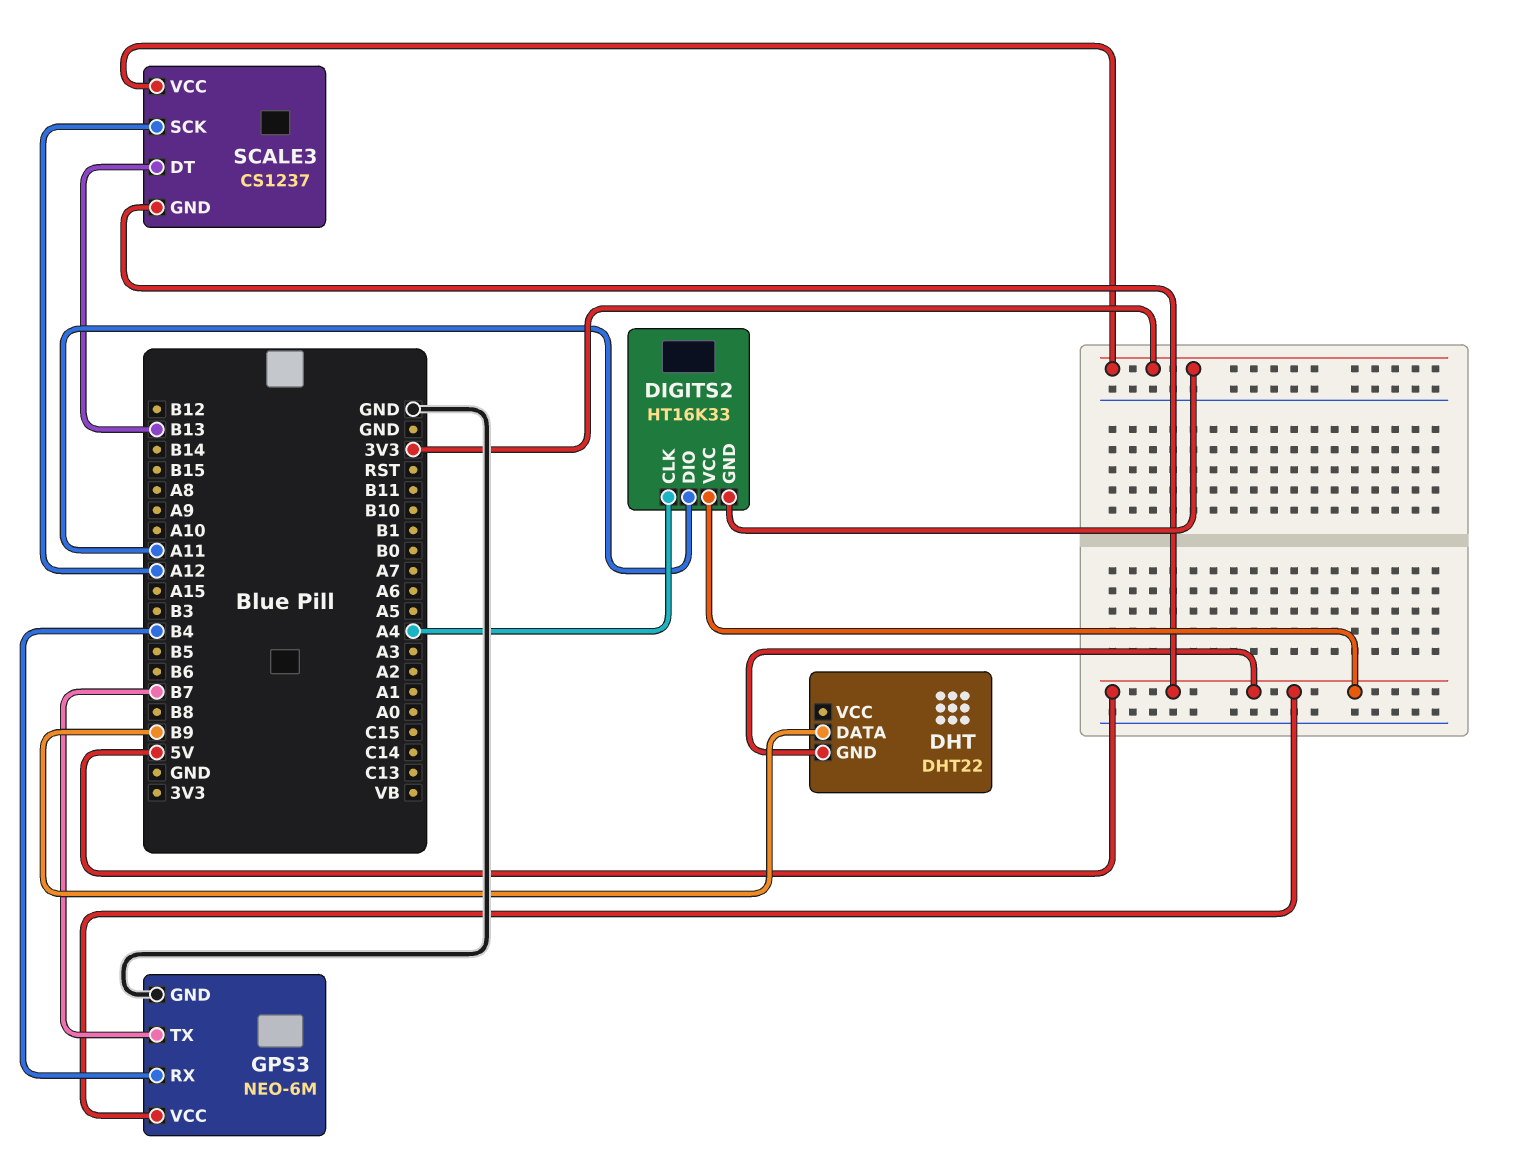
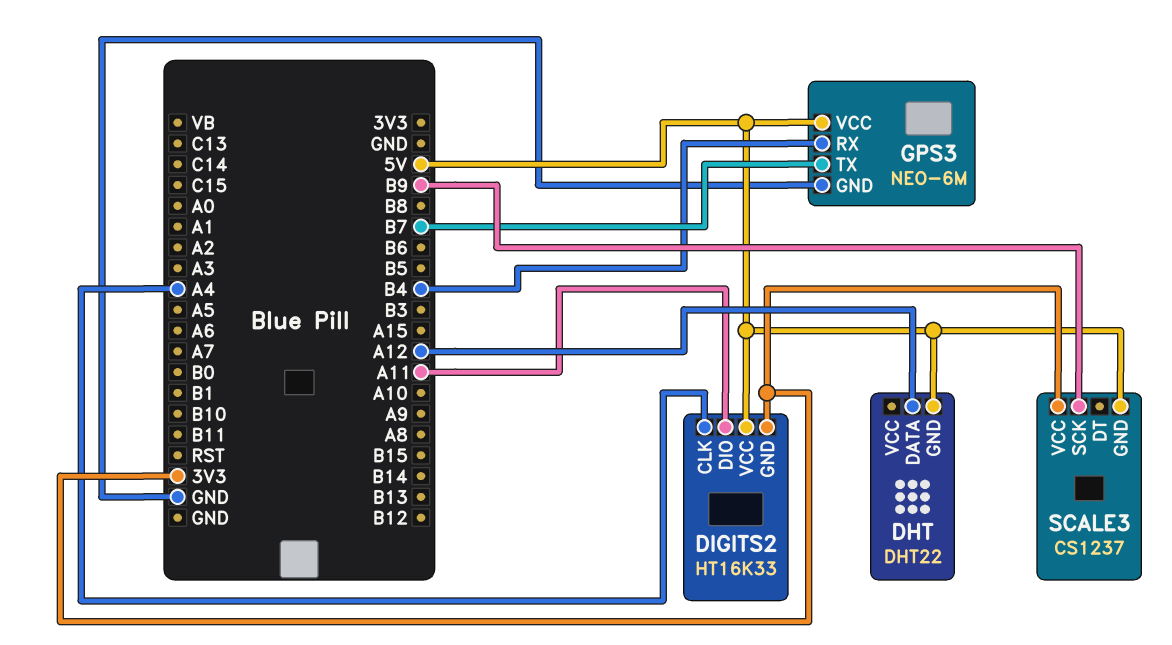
DHT pin DATA: B9 -> A12
SCALE3 pin DT: B13 -> none
SCALE3 pin SCK: A12 -> B9

